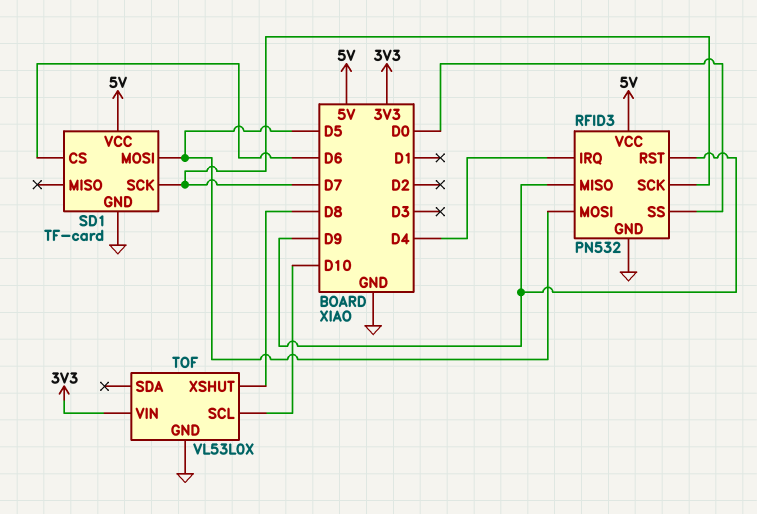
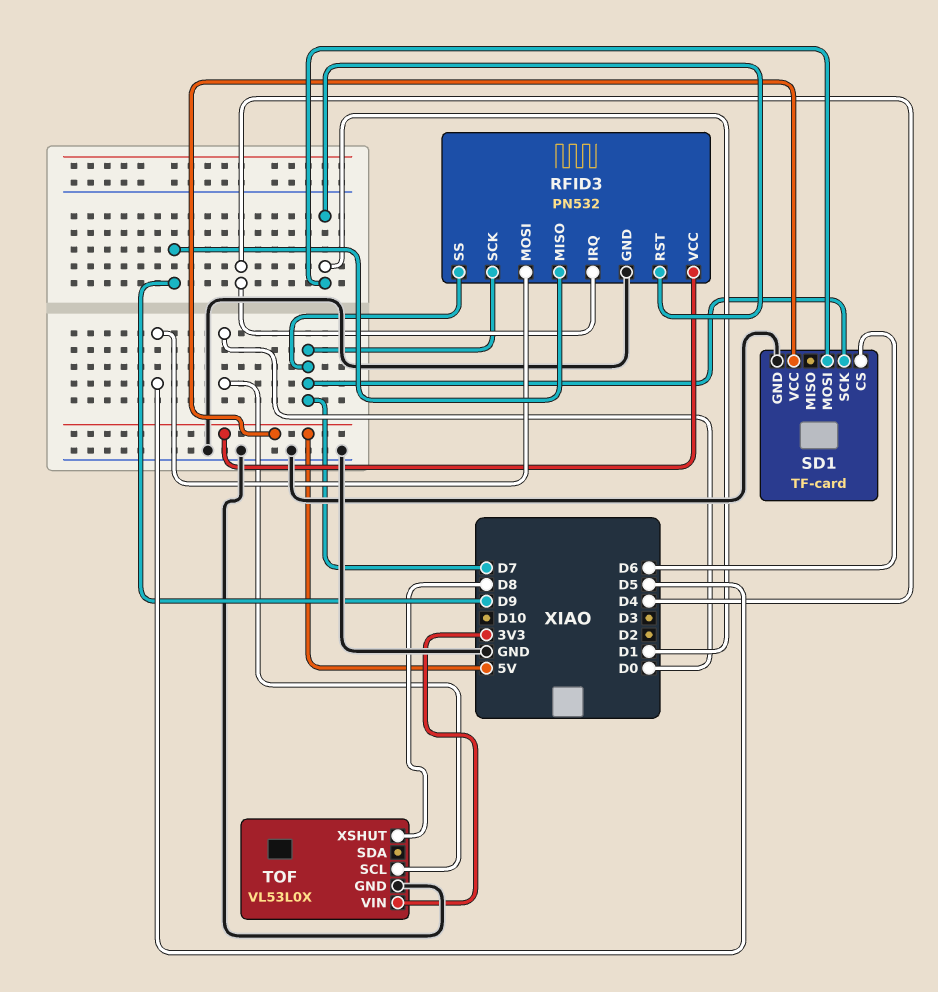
RFID3 pin RST: D9 -> D1
RFID3 pin SS: D0 -> D7
SD1 pin MOSI: D5 -> D1
TOF pin SCL: D10 -> D0

